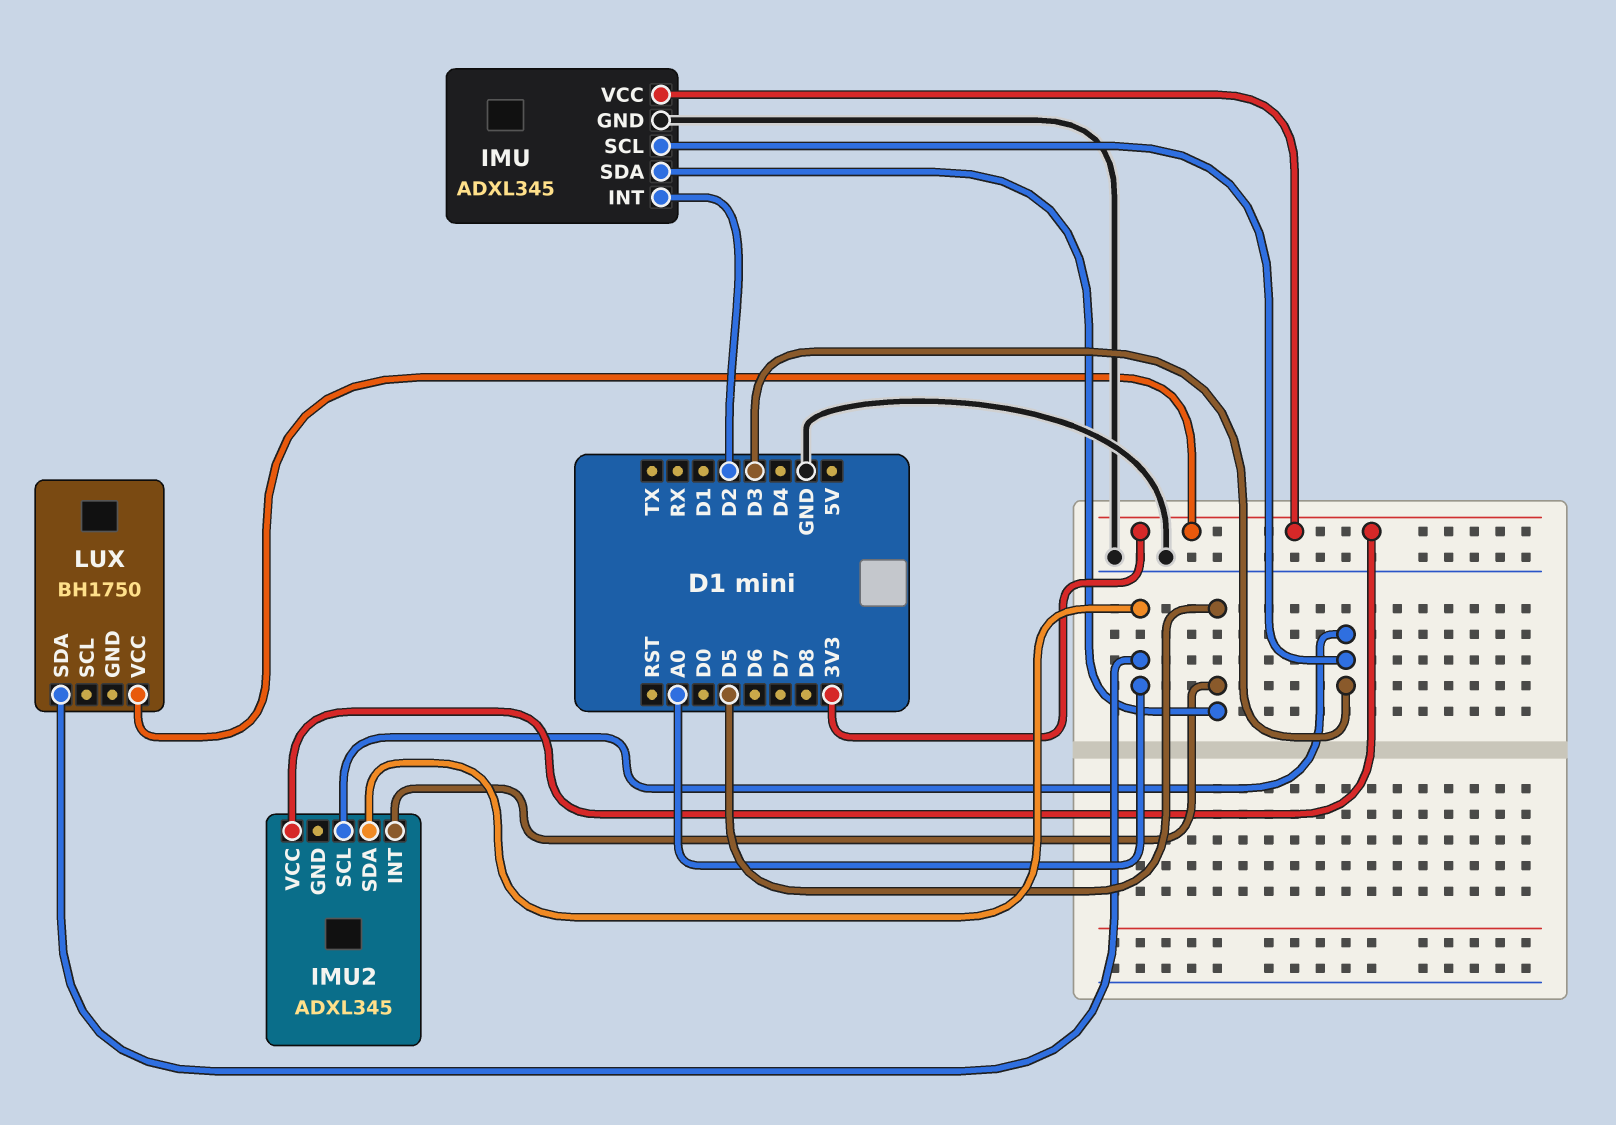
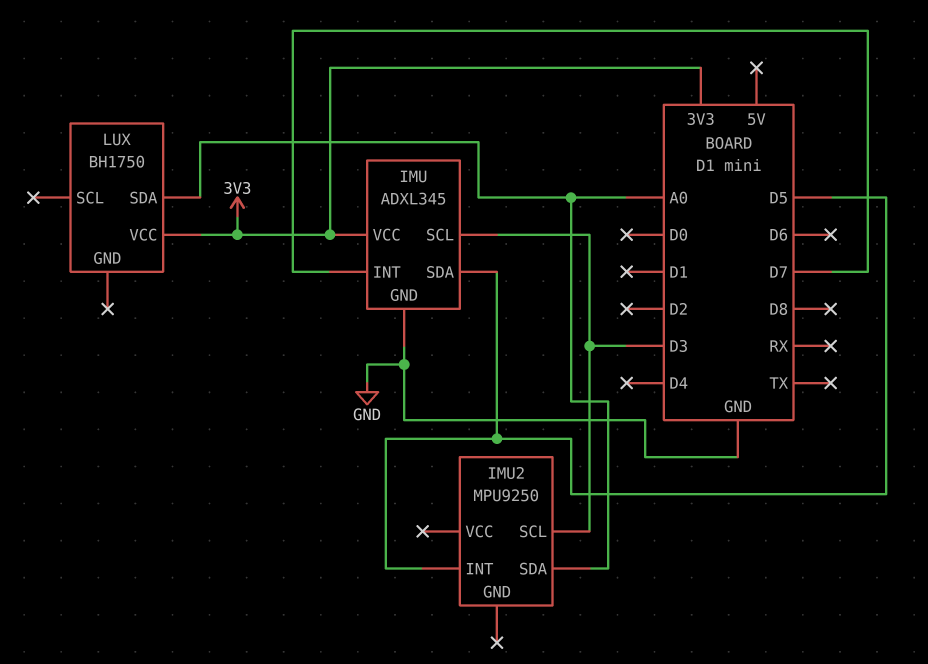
IMU pin INT: D2 -> D7
IMU2: ADXL345 -> MPU9250
IMU2 pin VCC: 3V3 -> none

